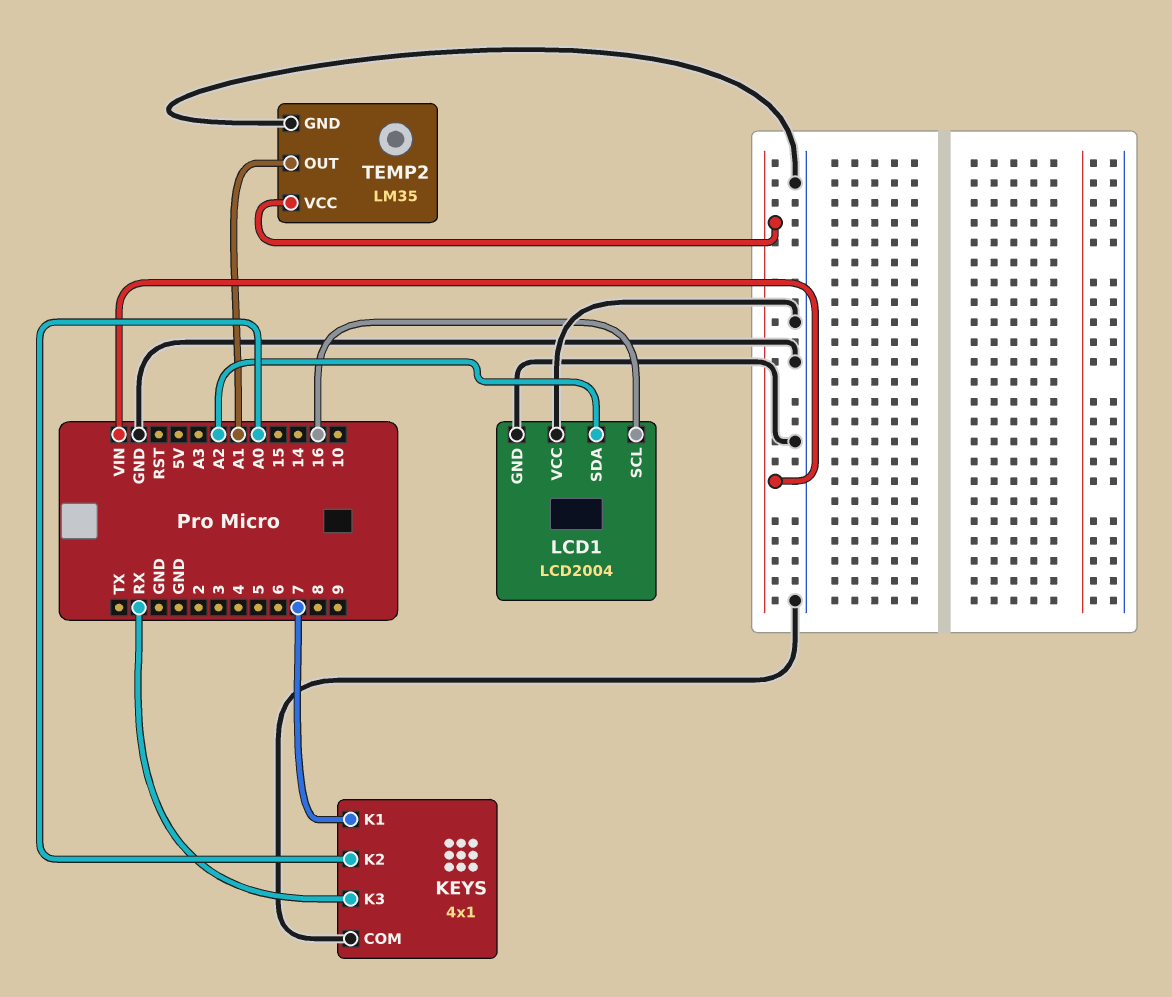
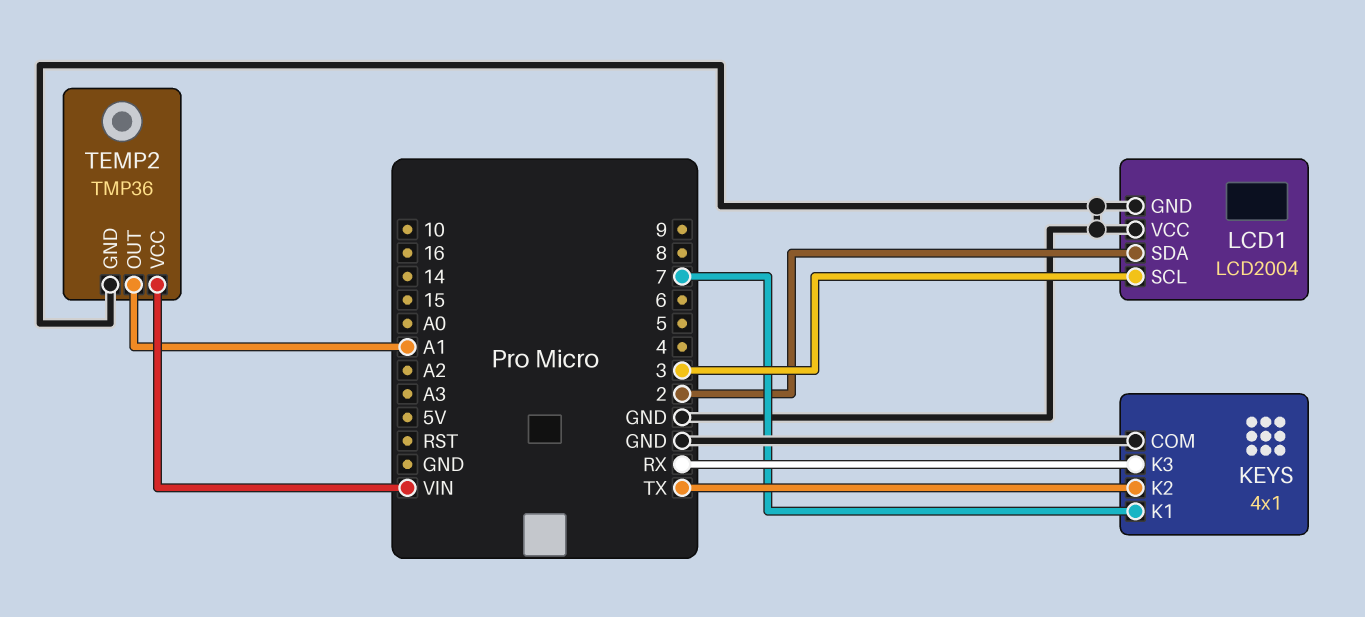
KEYS pin K2: A0 -> TX
LCD1 pin SCL: 16 -> 3
LCD1 pin SDA: A2 -> 2
TEMP2: LM35 -> TMP36

